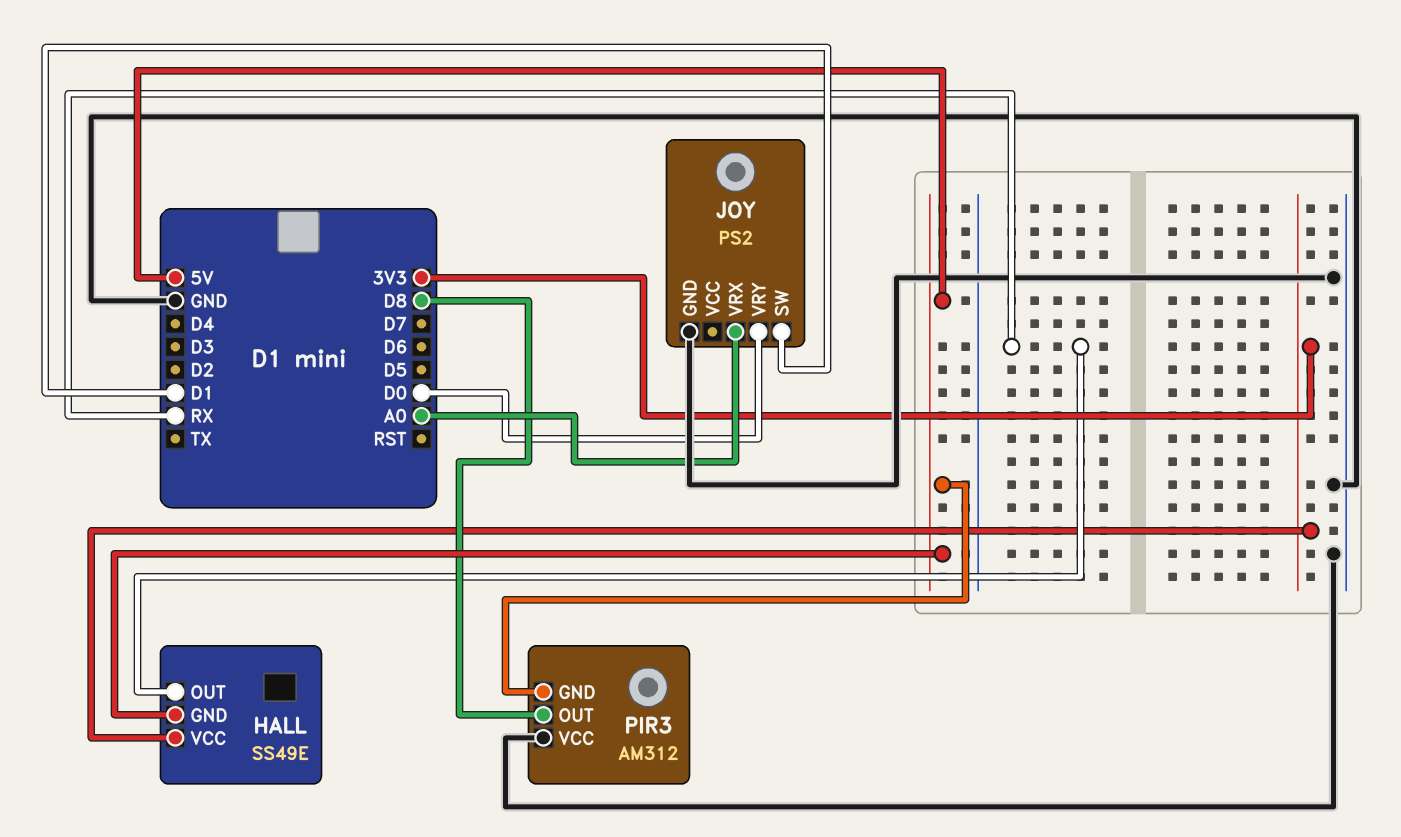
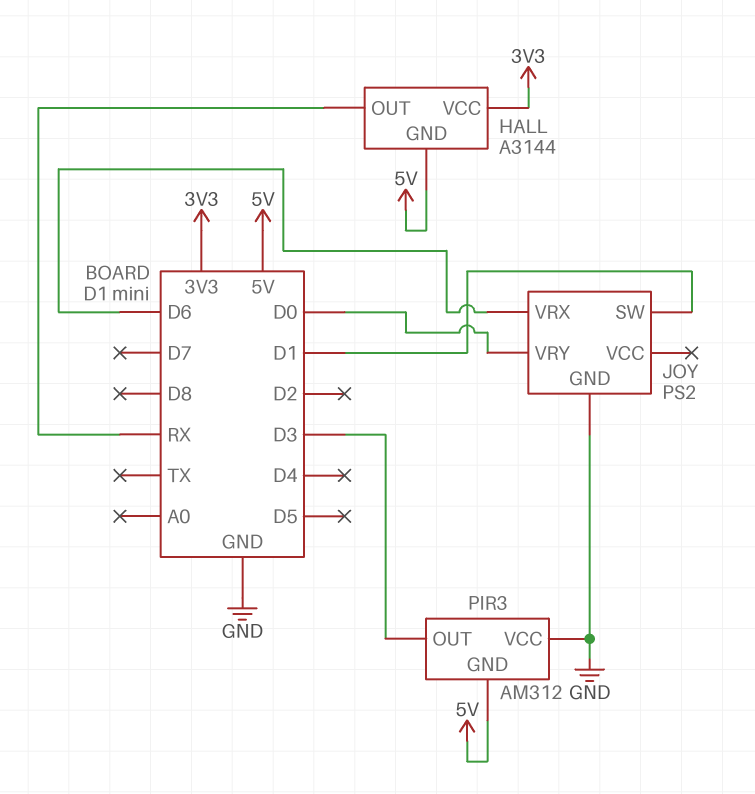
HALL: SS49E -> A3144
JOY pin VRX: A0 -> D6
PIR3 pin OUT: D8 -> D3

